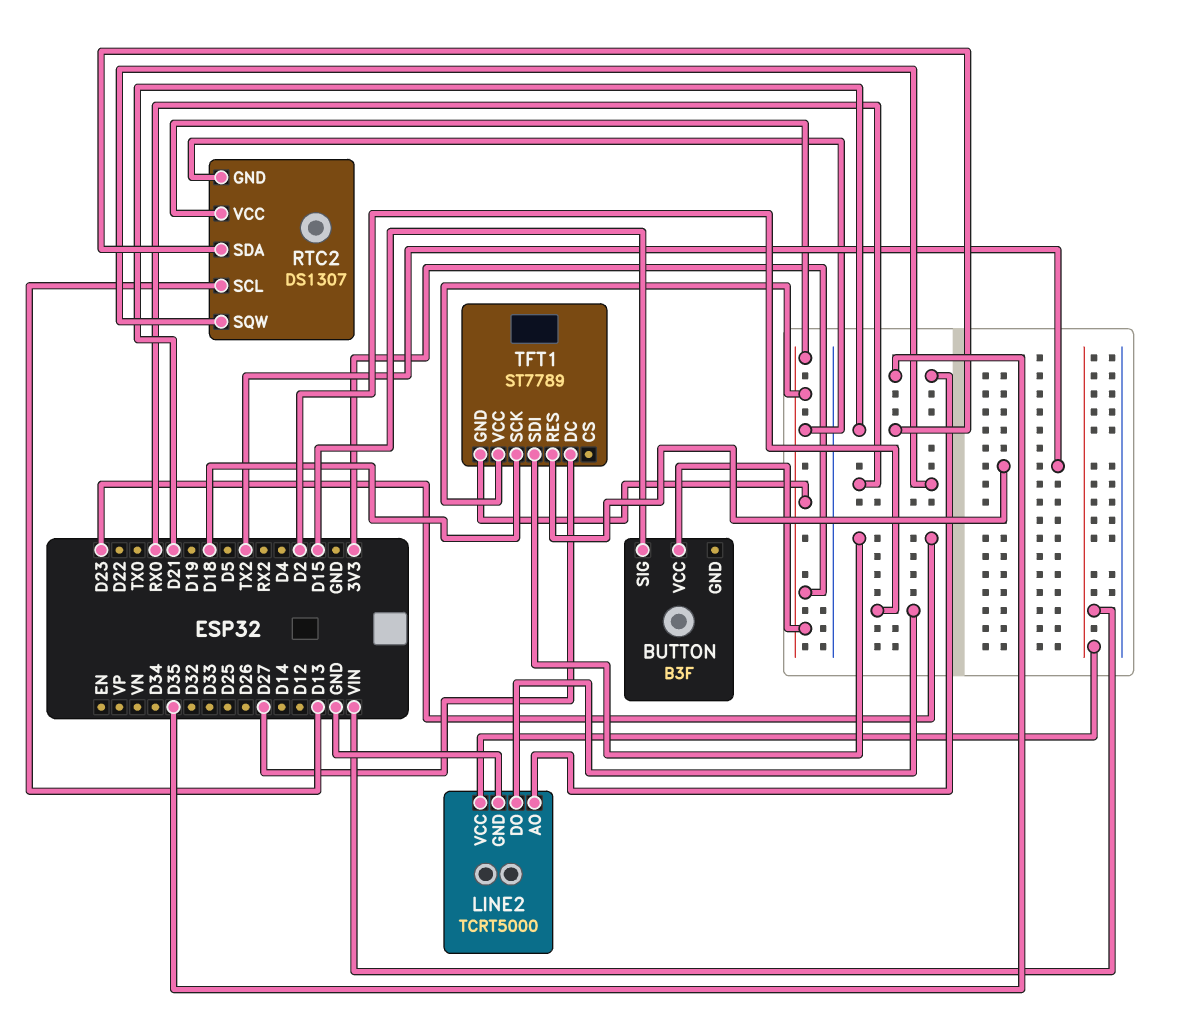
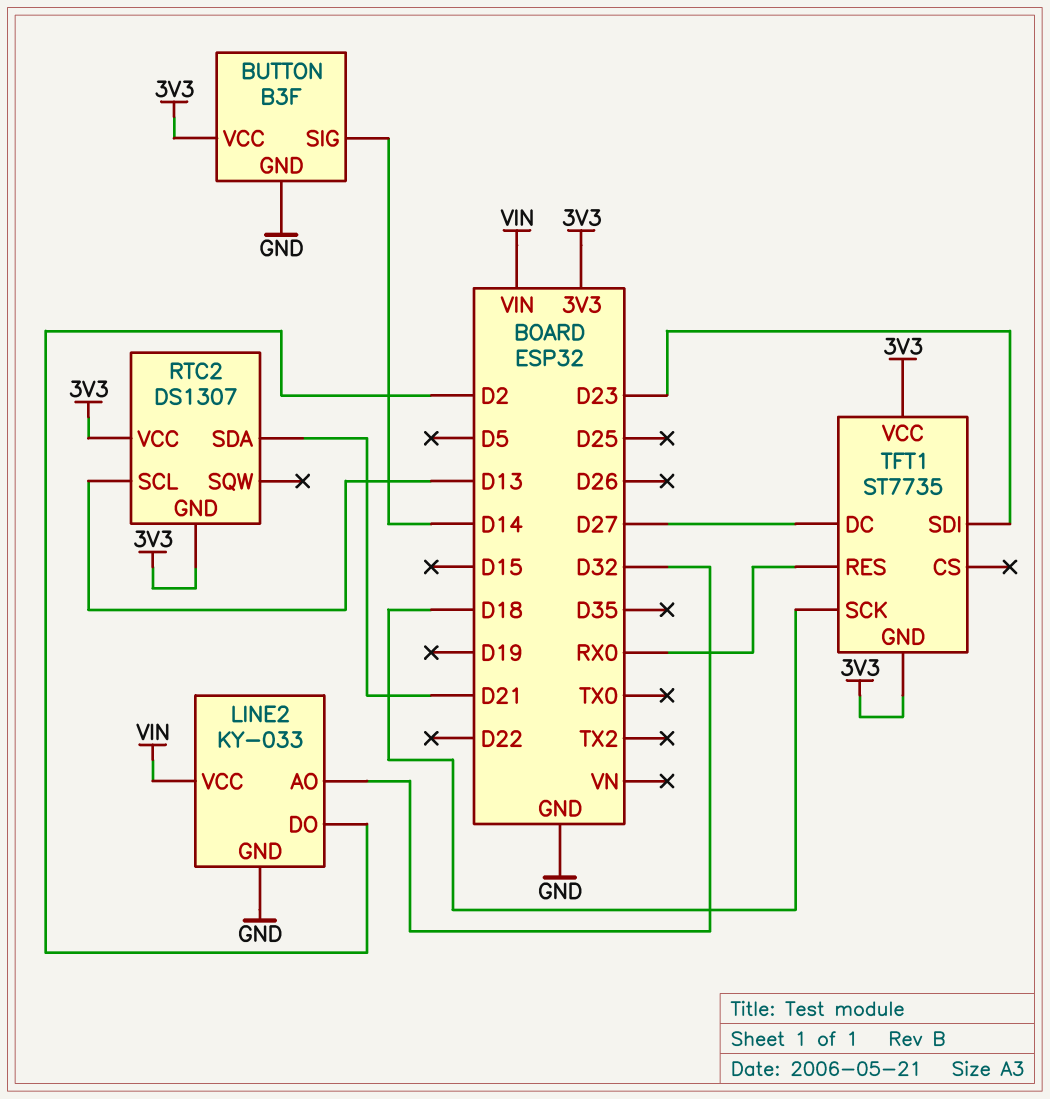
BUTTON pin GND: none -> GND
BUTTON pin SIG: D15 -> D14
LINE2: TCRT5000 -> KY-033
LINE2 pin AO: D35 -> D32
RTC2 pin SQW: RX0 -> none
TFT1: ST7789 -> ST7735
TFT1 pin RES: TX2 -> RX0

